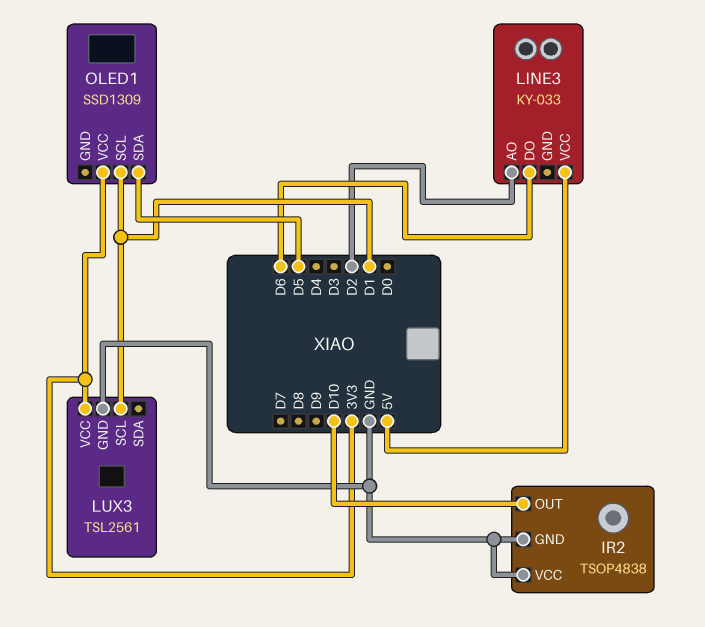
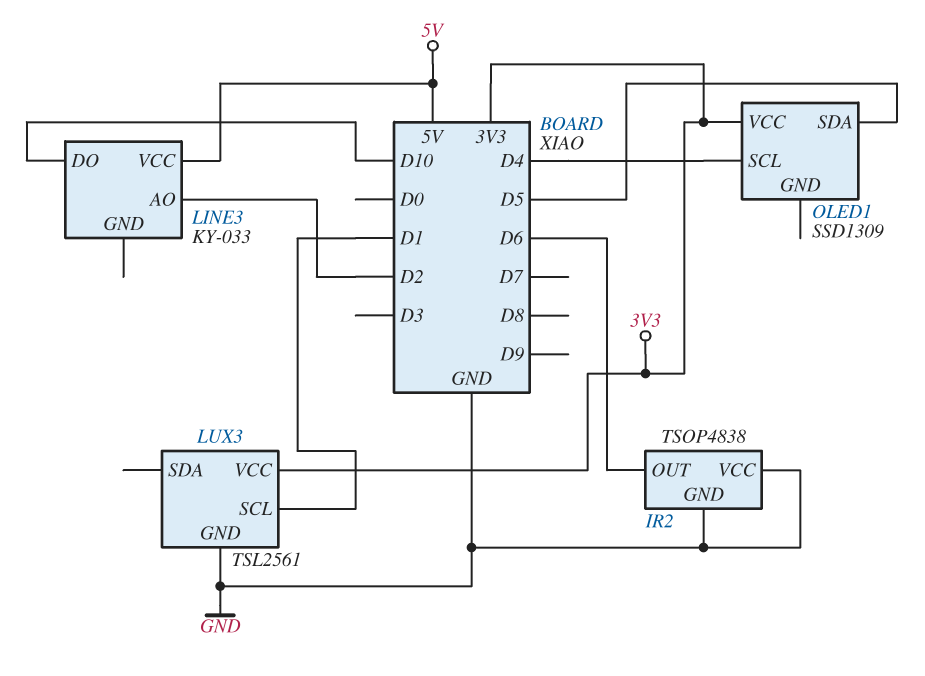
IR2 pin OUT: D10 -> D6
LINE3 pin DO: D6 -> D10
OLED1 pin SCL: D1 -> D4

